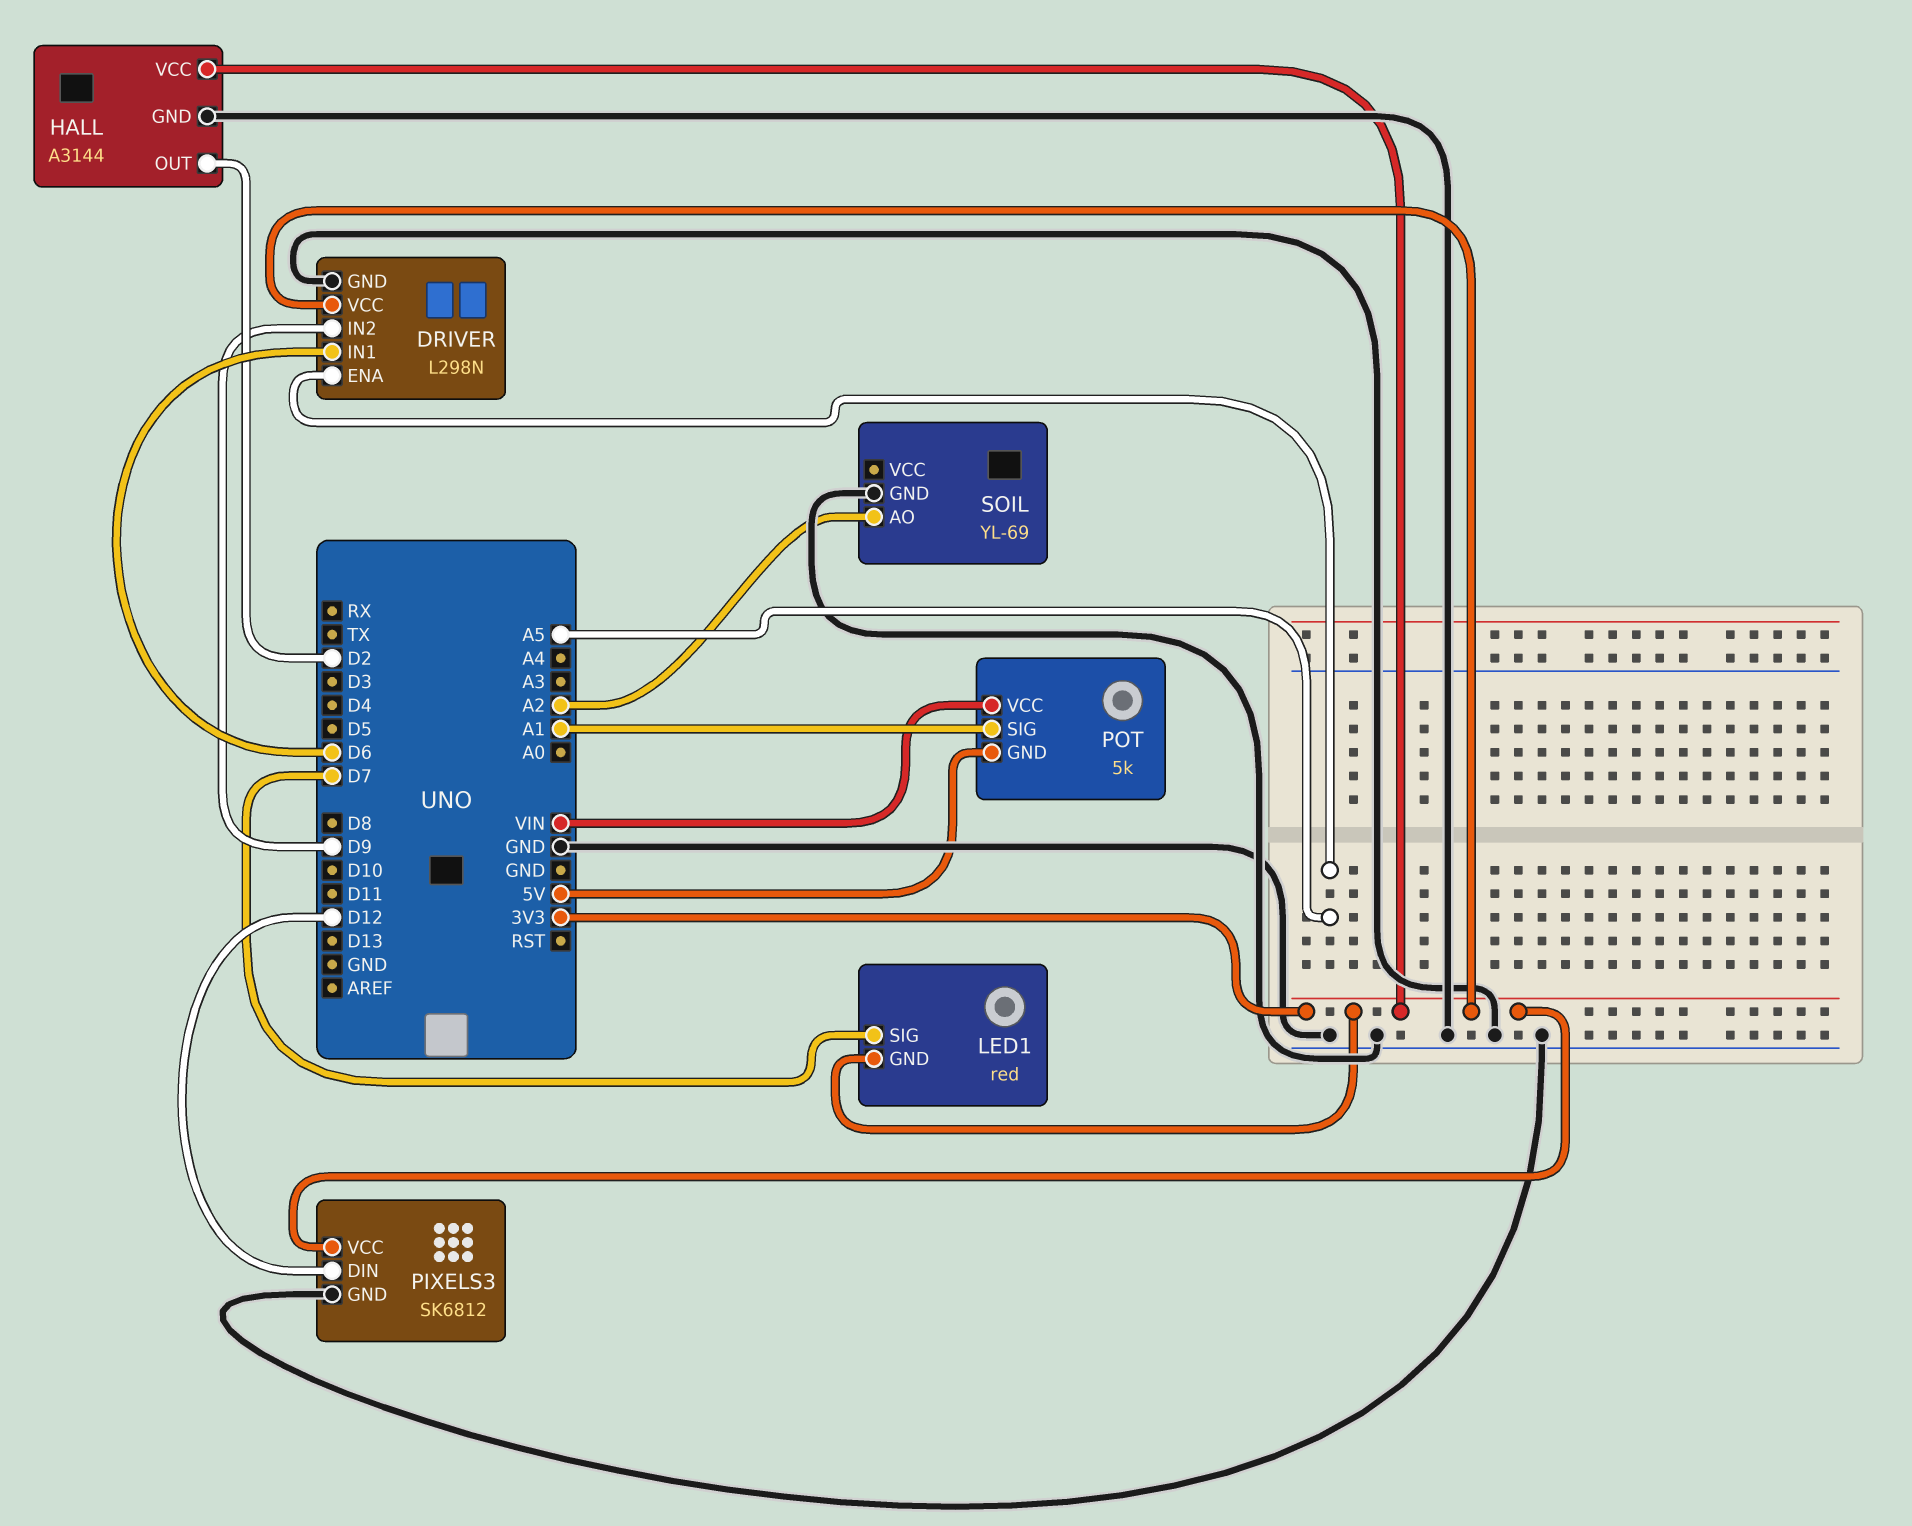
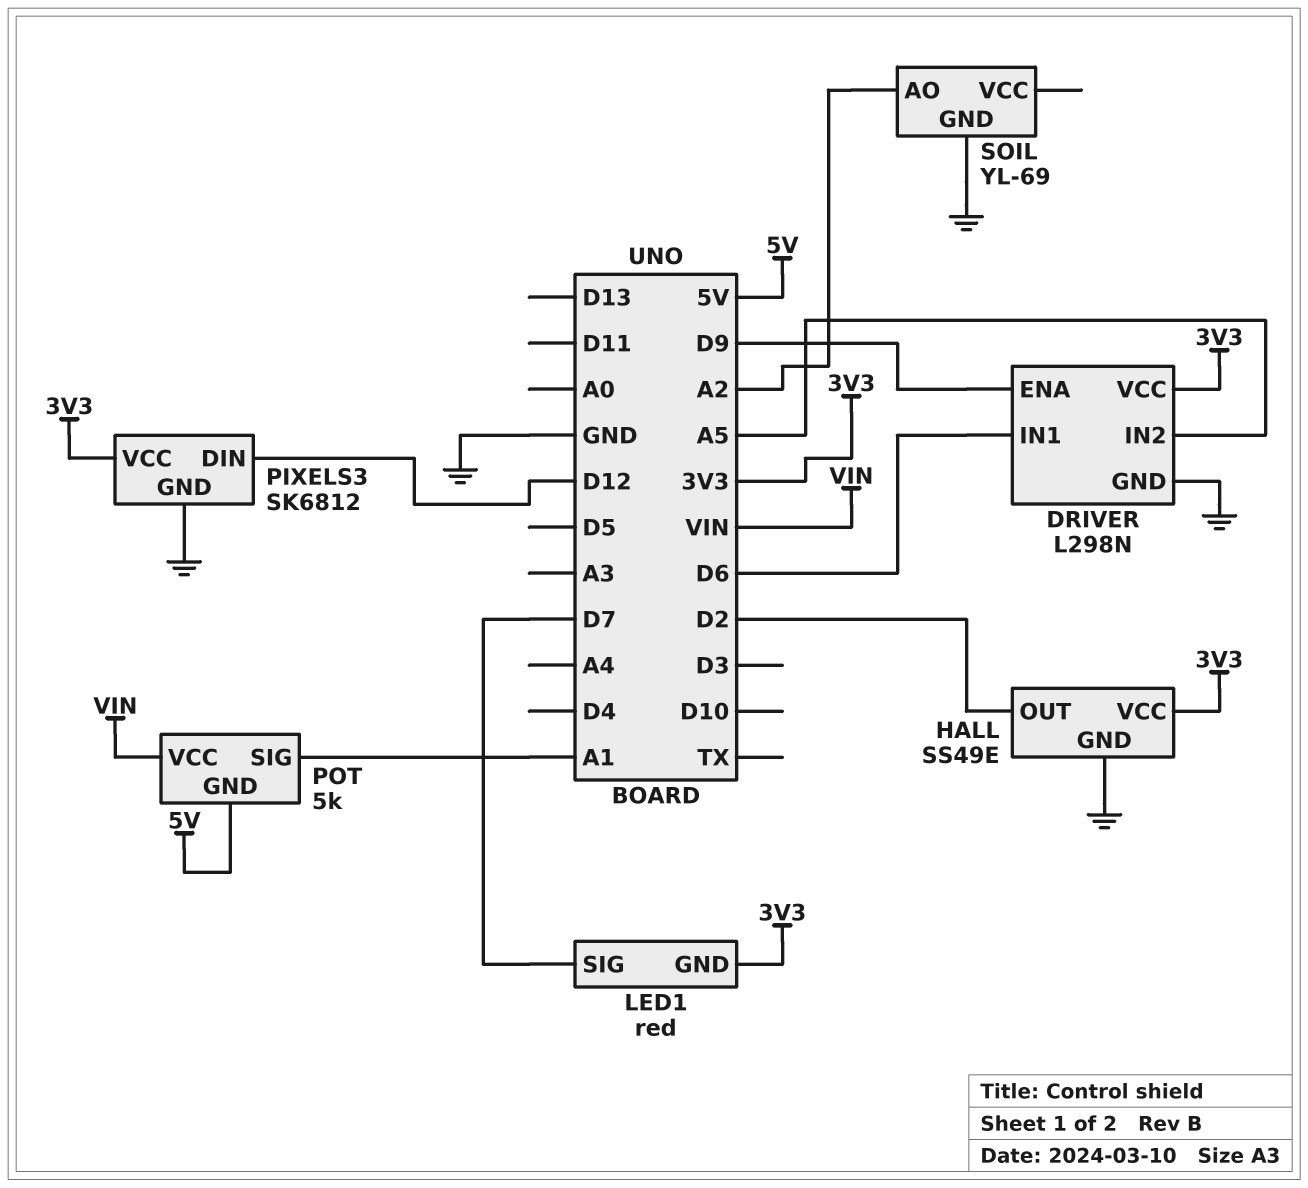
DRIVER pin ENA: A5 -> D9
DRIVER pin IN2: D9 -> A5
HALL: A3144 -> SS49E

